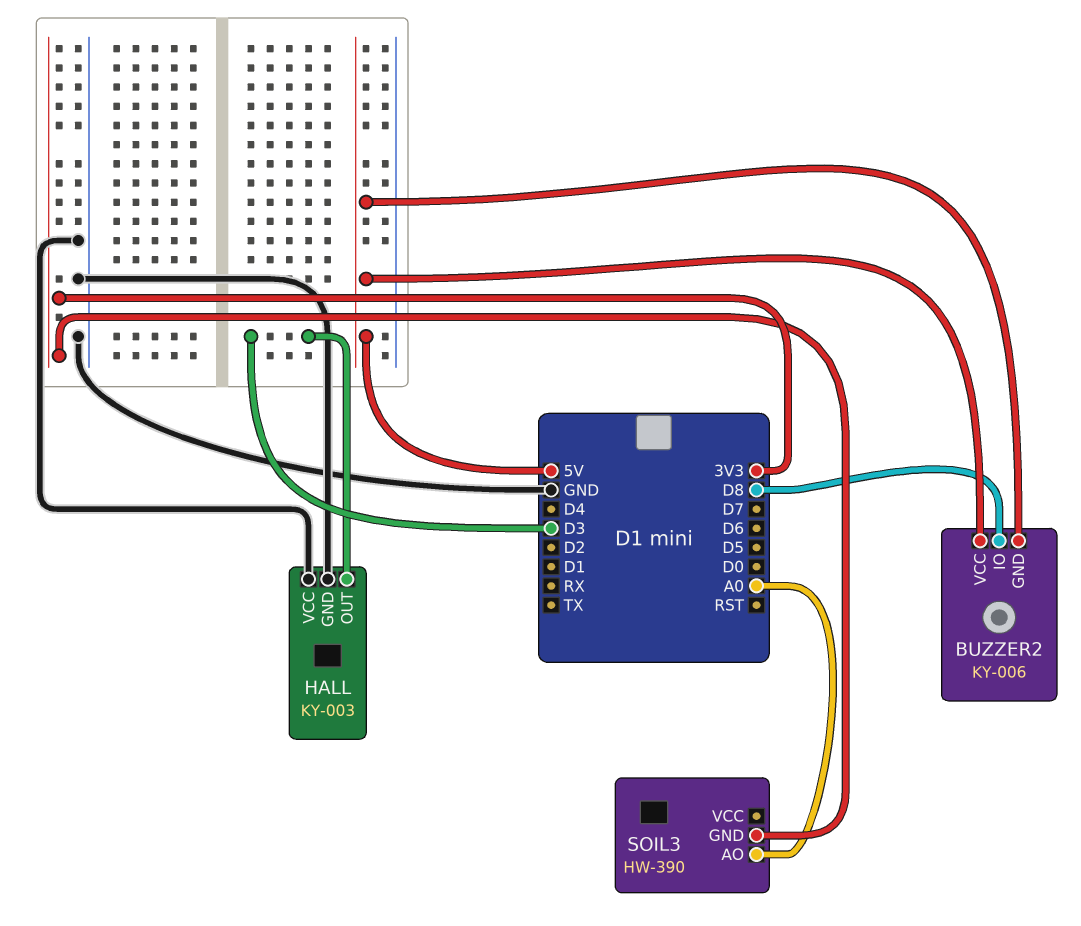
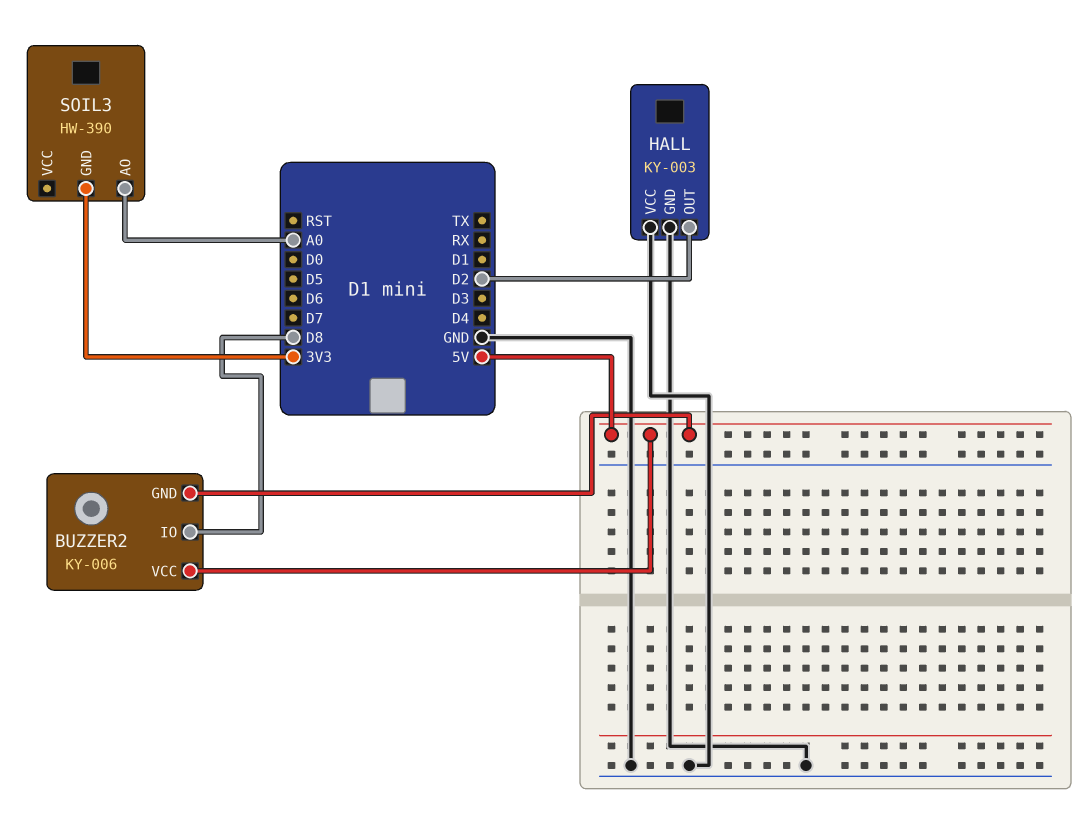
HALL pin OUT: D3 -> D2

